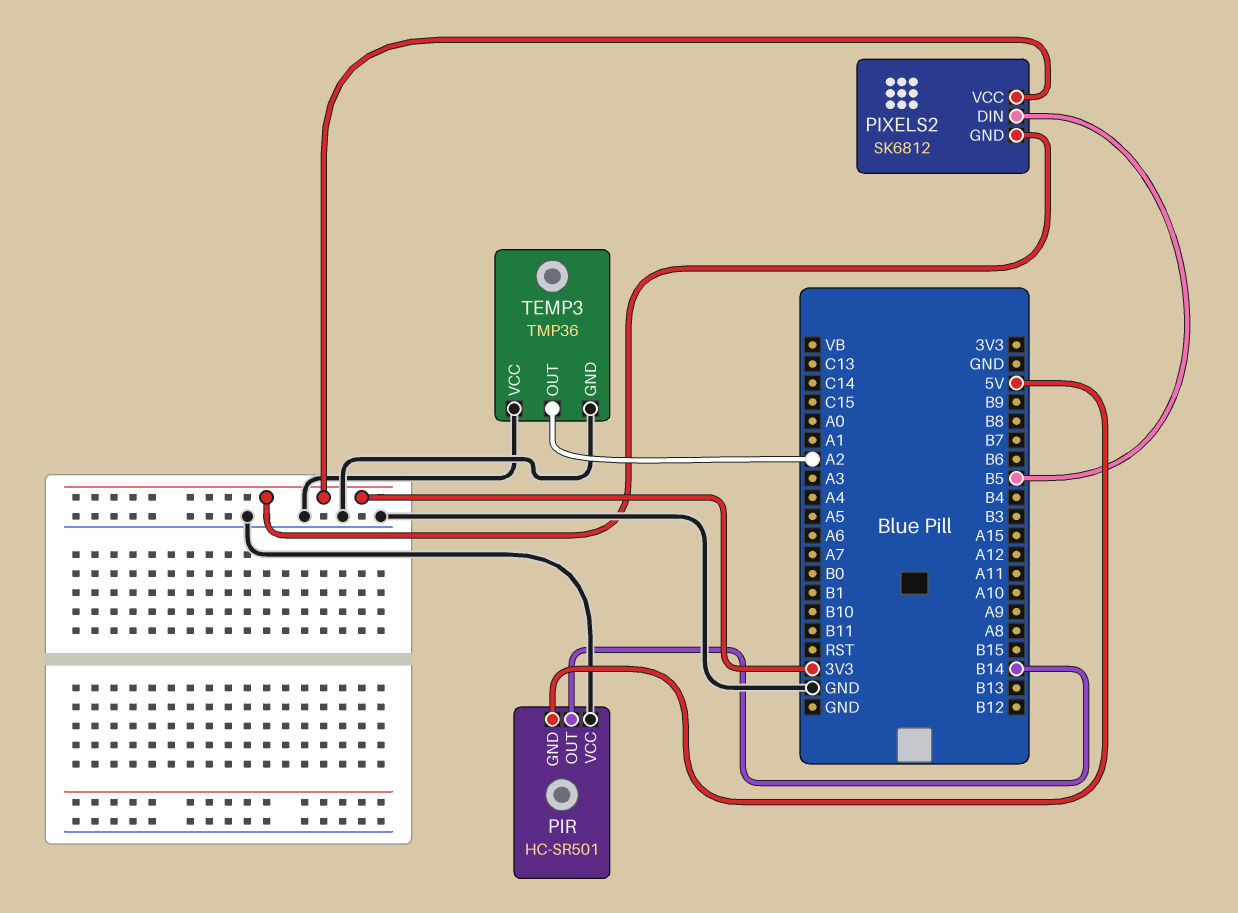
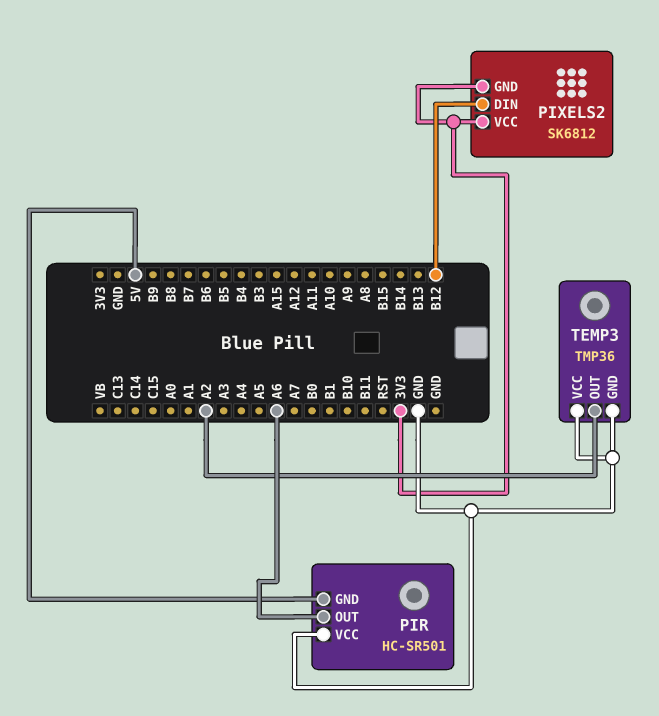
PIR pin OUT: B14 -> A6
PIXELS2 pin DIN: B5 -> B12

